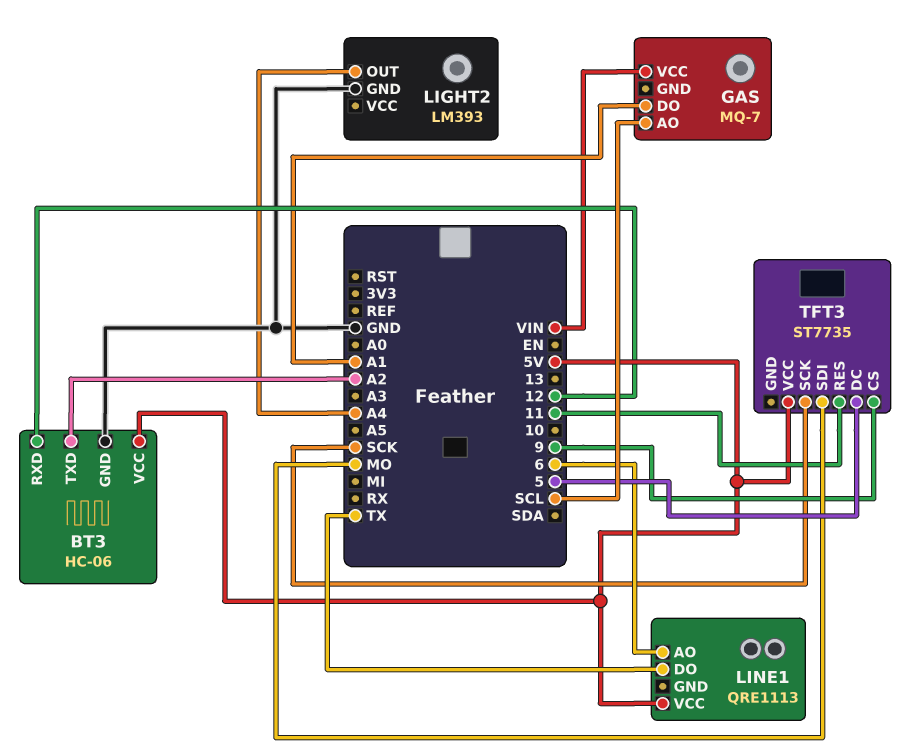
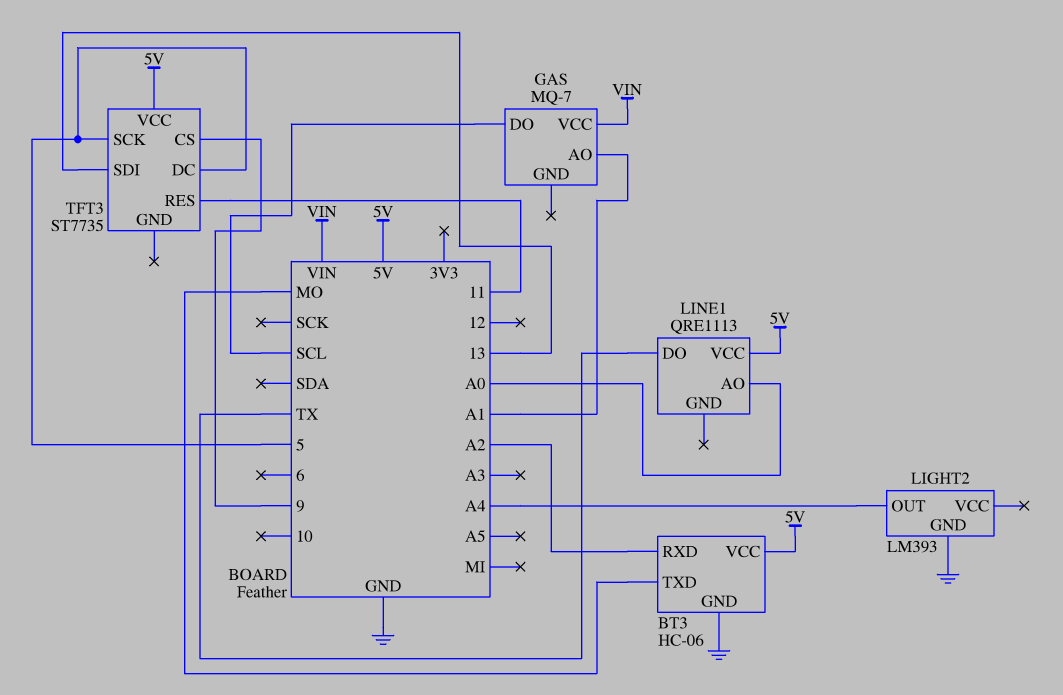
BT3 pin RXD: 12 -> A2
BT3 pin TXD: A2 -> MO
GAS pin AO: SCL -> A1
GAS pin DO: A1 -> SCL
LINE1 pin AO: 6 -> A0
TFT3 pin SCK: SCK -> 5
TFT3 pin SDI: MO -> 13

